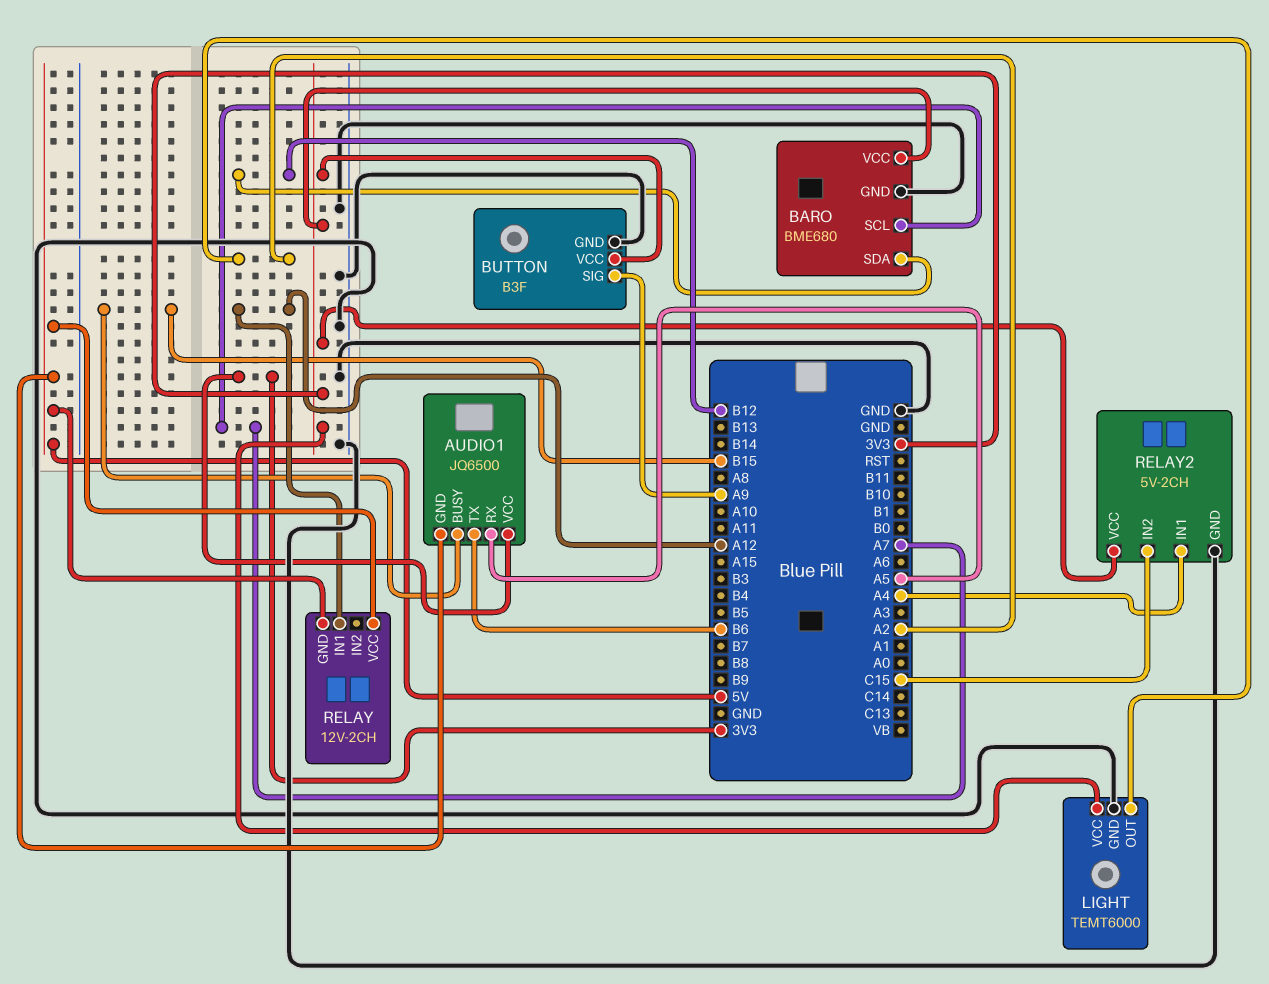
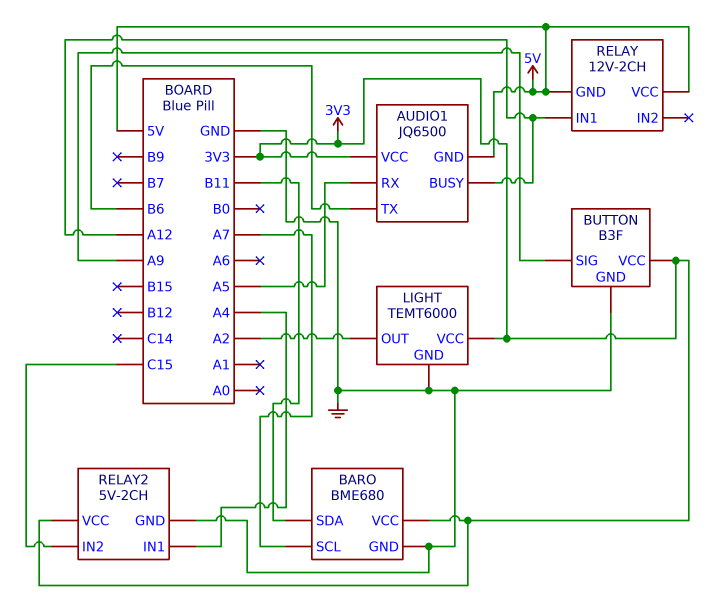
AUDIO1 pin BUSY: B15 -> A12
BARO pin SDA: B12 -> B11

